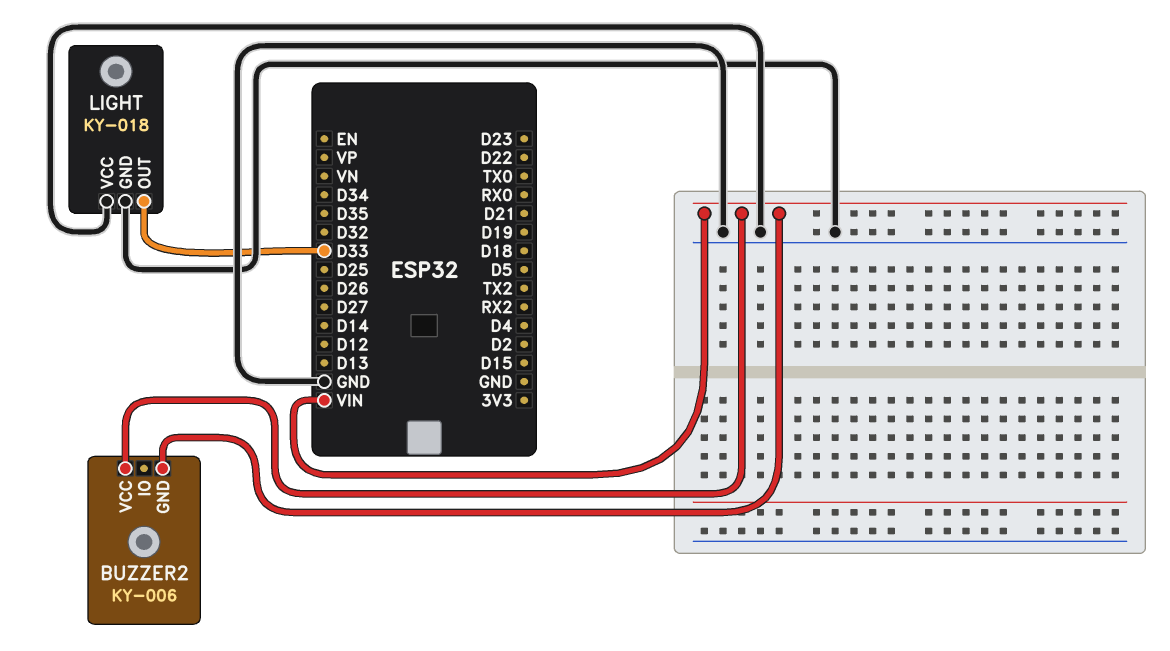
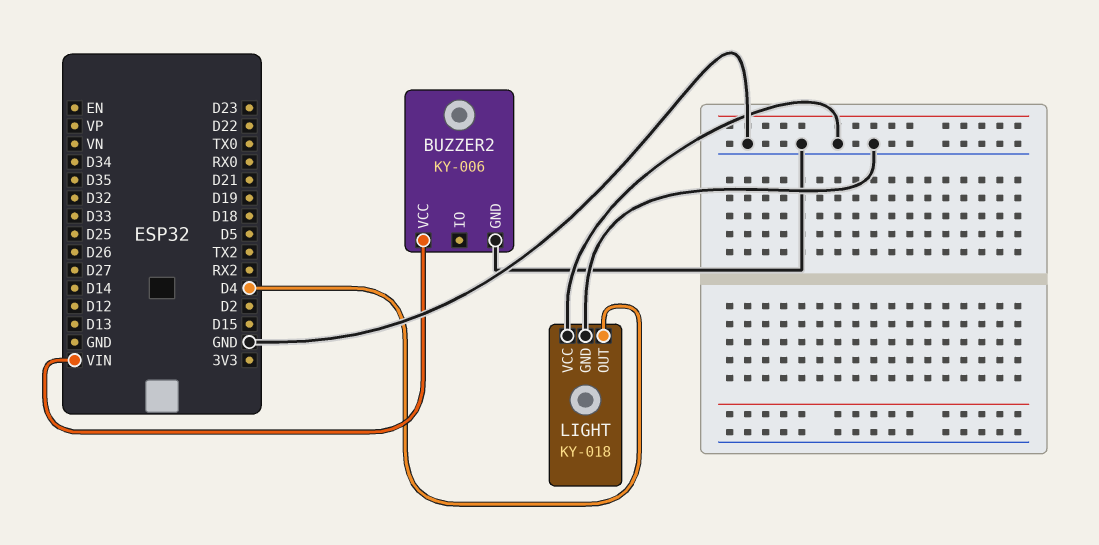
BUZZER2 pin GND: VIN -> GND
LIGHT pin OUT: D33 -> D4

